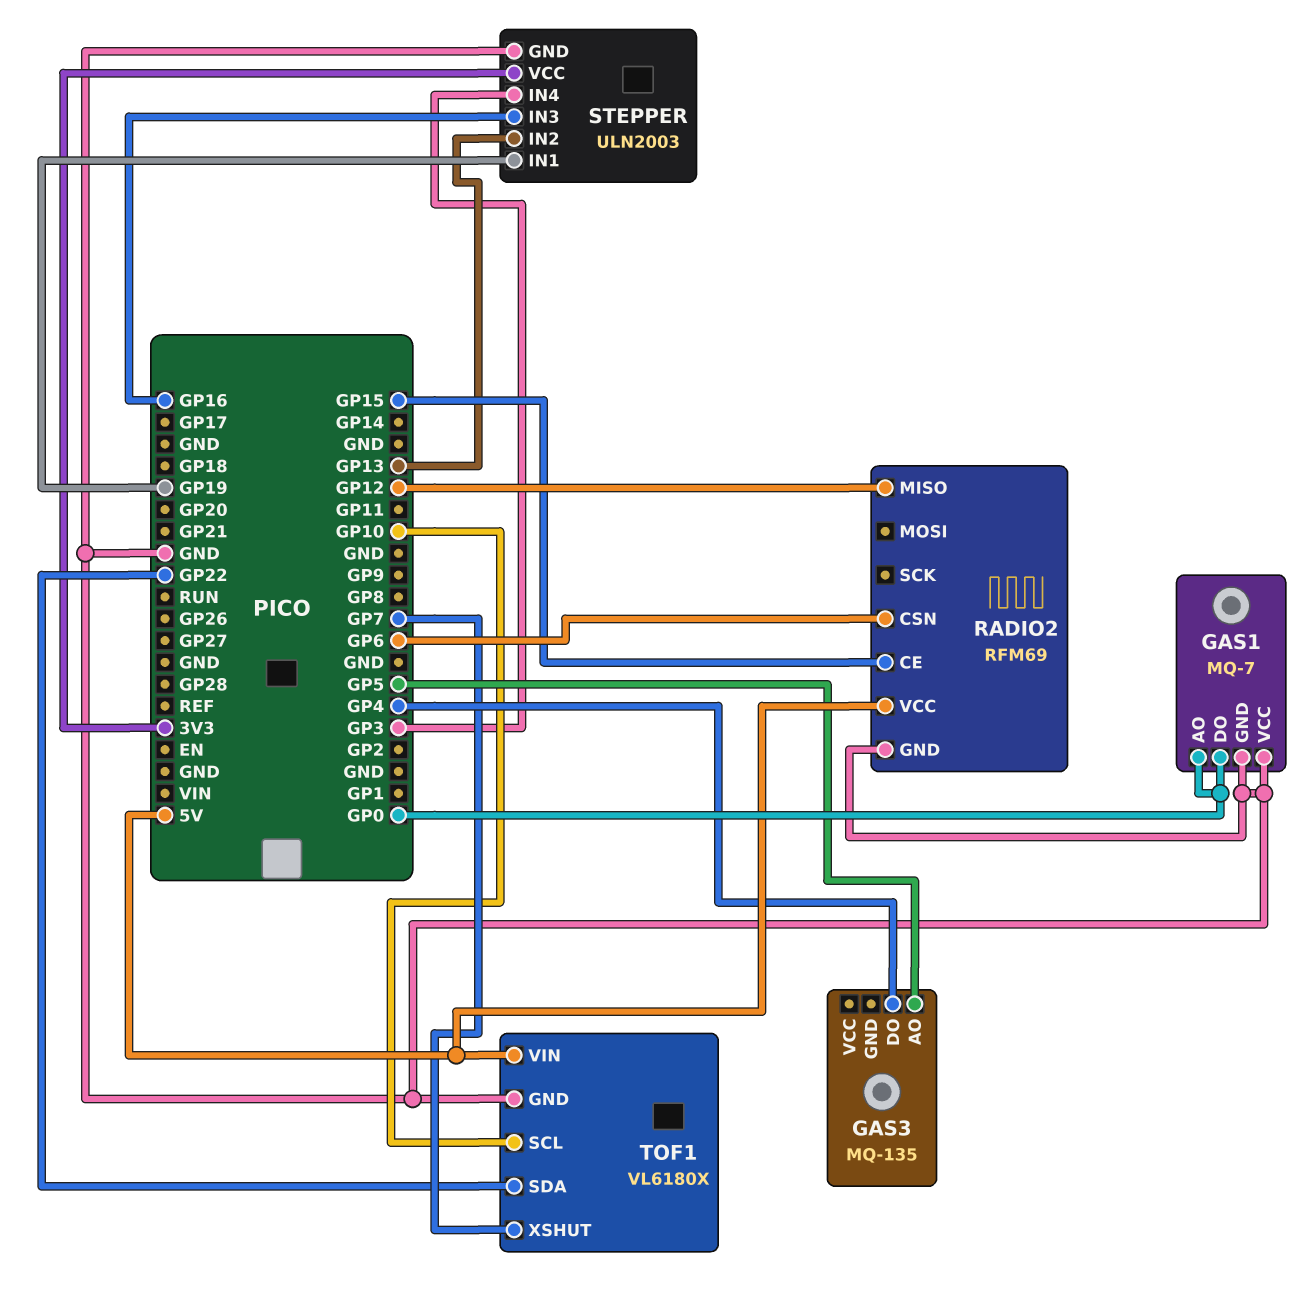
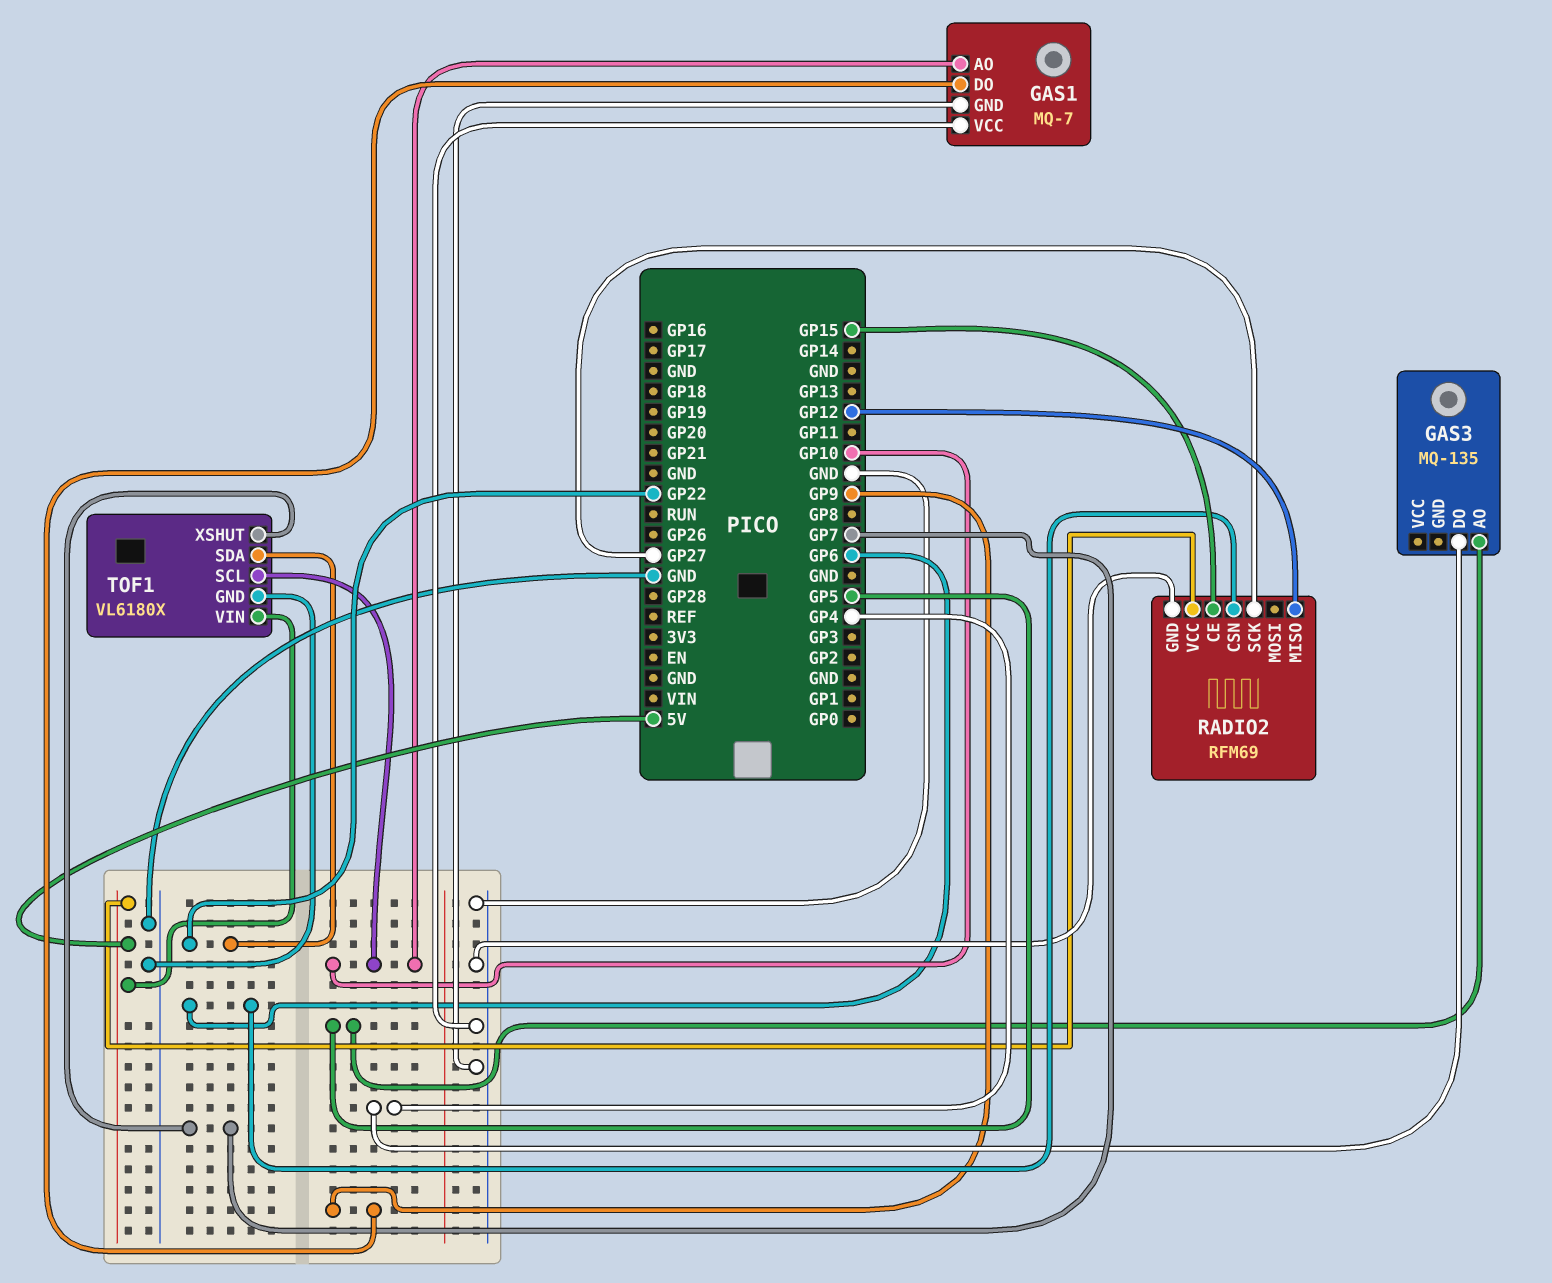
GAS1 pin AO: GP0 -> GP10
GAS1 pin DO: GP0 -> GP9
RADIO2 pin SCK: none -> GP27
STEPPER: ULN2003 -> none
STEPPER pin GND: GND -> none
STEPPER pin IN1: GP19 -> none
STEPPER pin IN2: GP13 -> none
STEPPER pin IN3: GP16 -> none
STEPPER pin IN4: GP3 -> none
STEPPER pin VCC: 3V3 -> none

